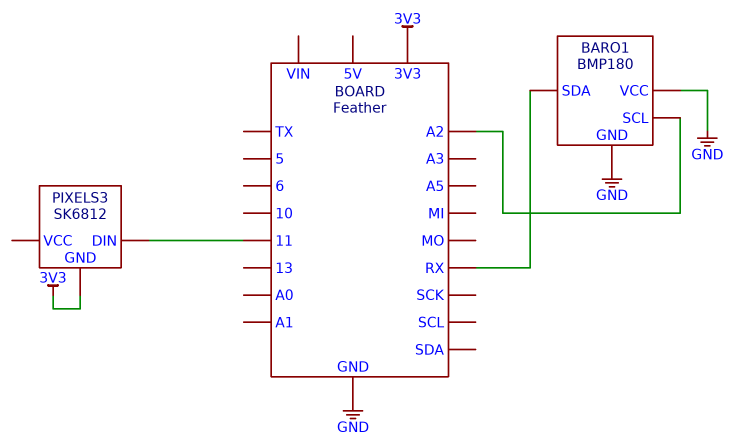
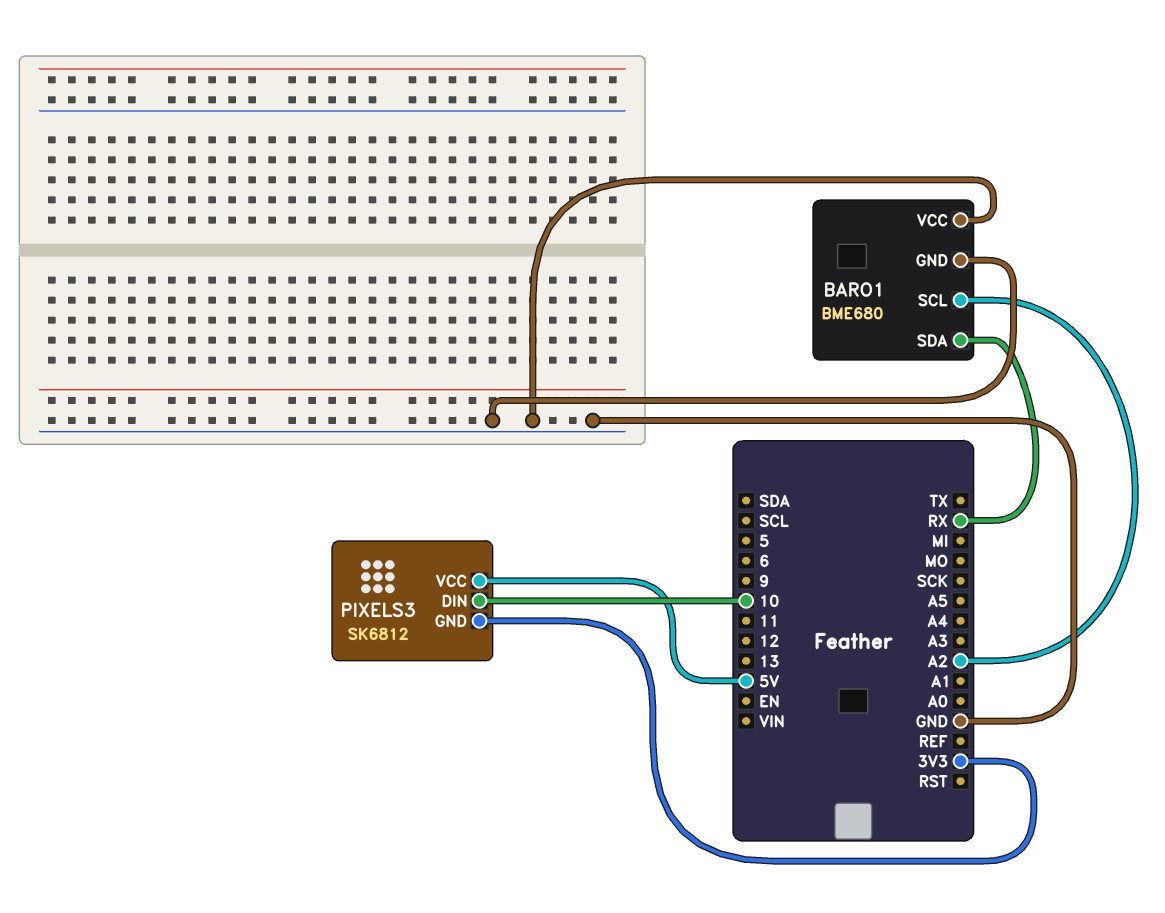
BARO1: BMP180 -> BME680
PIXELS3 pin DIN: 11 -> 10
PIXELS3 pin VCC: none -> 5V

